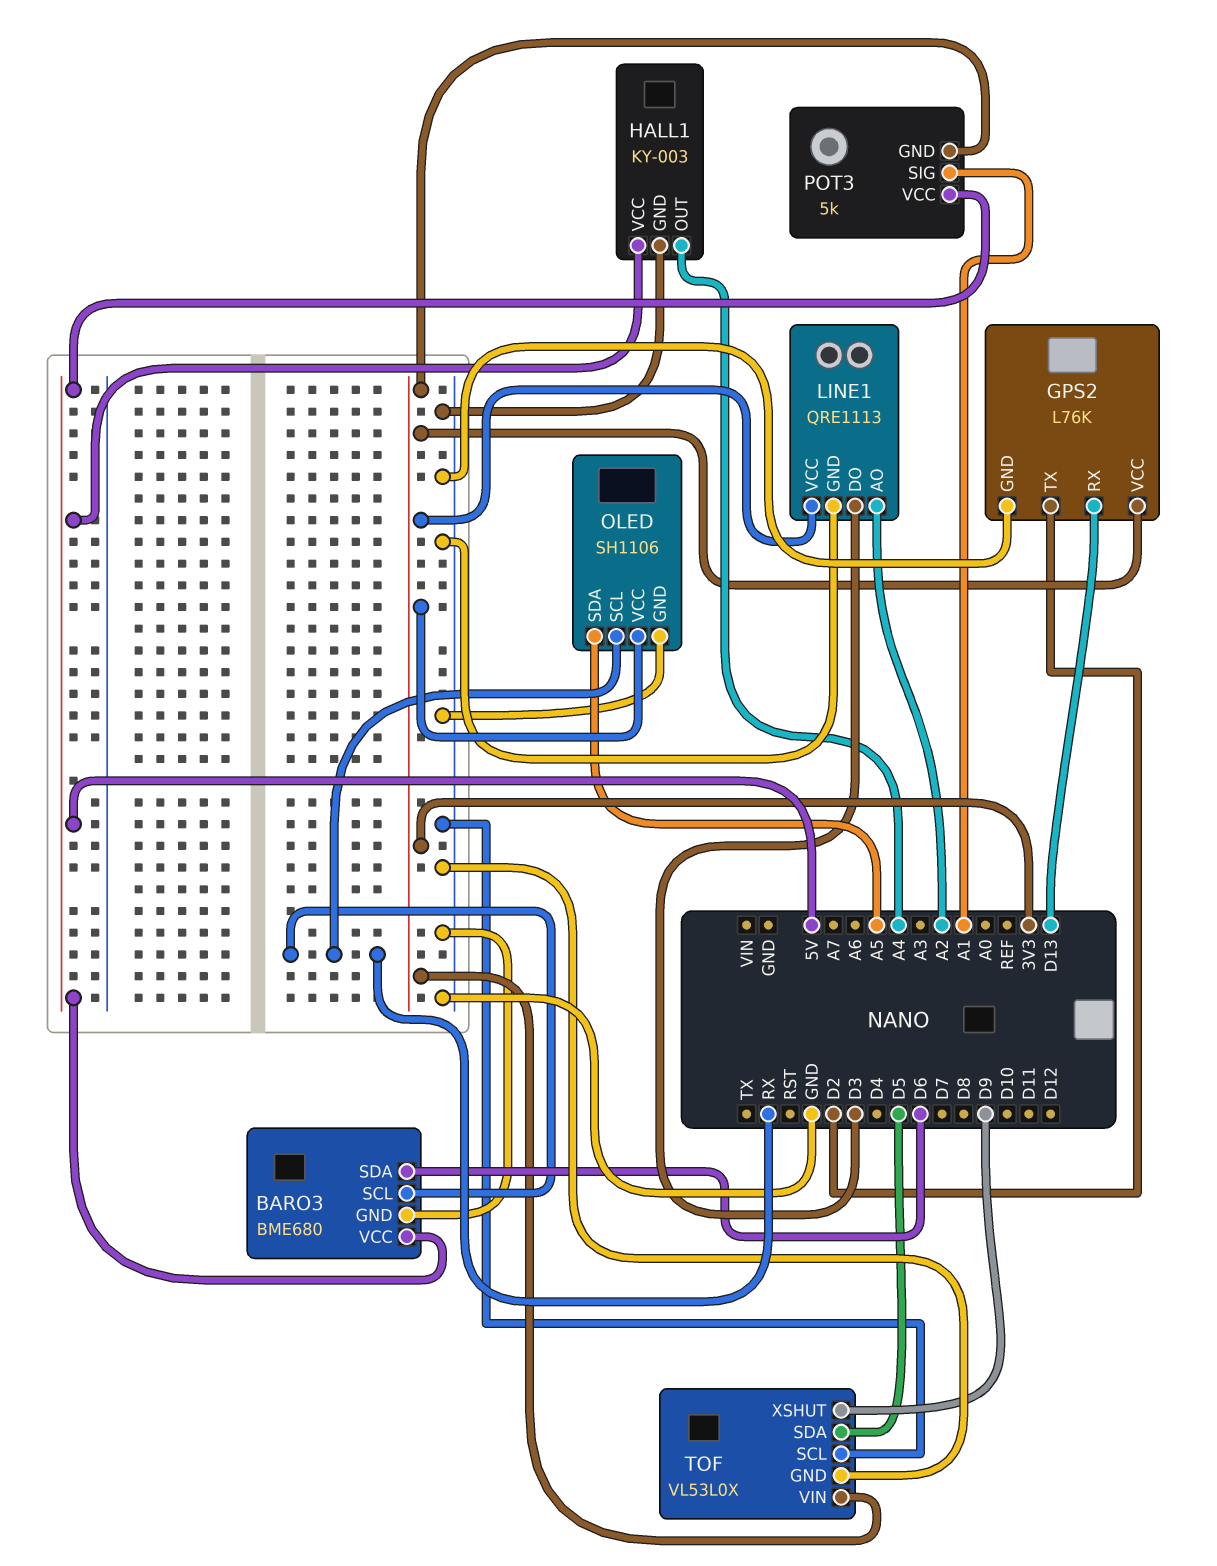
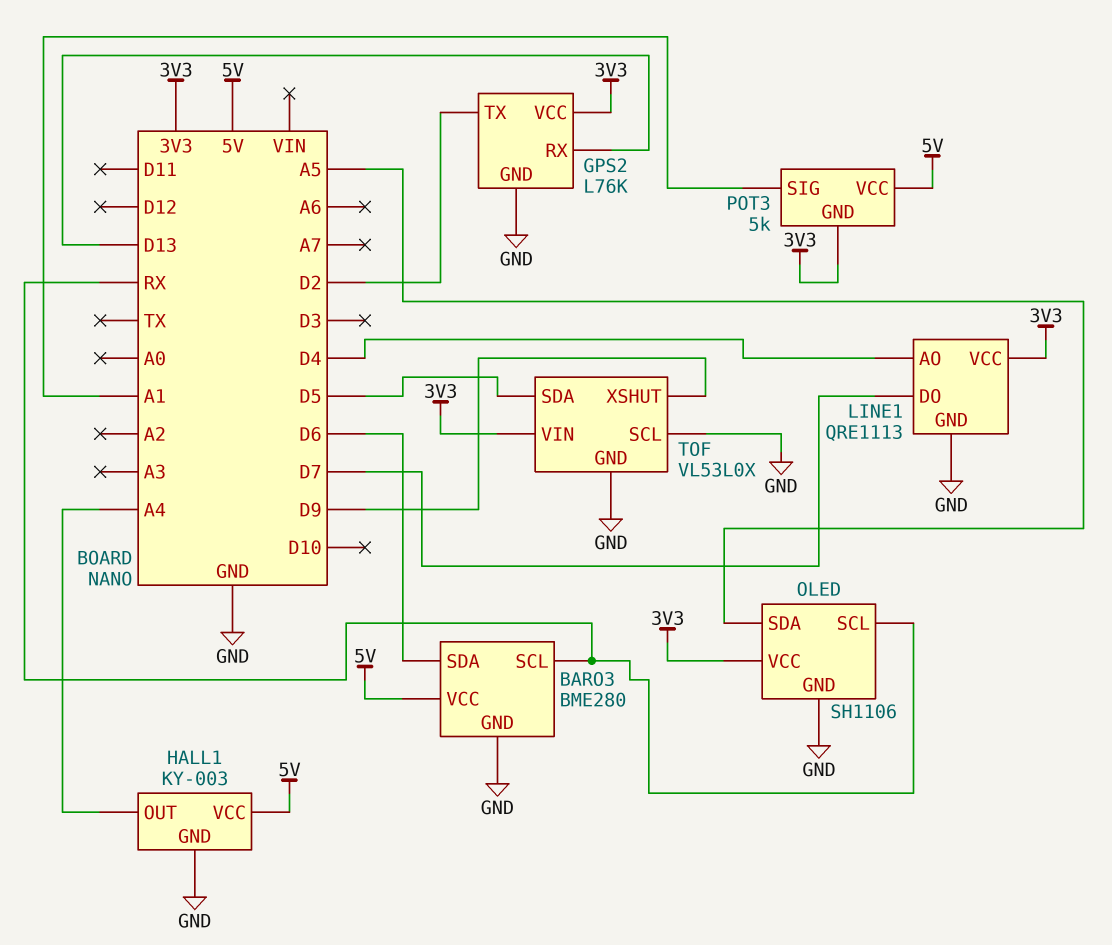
BARO3: BME680 -> BME280
LINE1 pin AO: A2 -> D4
LINE1 pin DO: D3 -> D7

